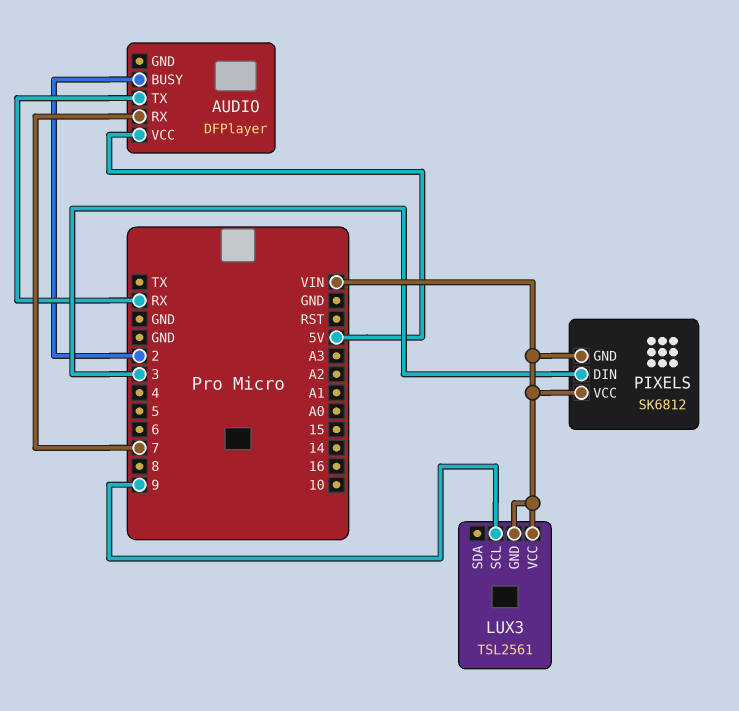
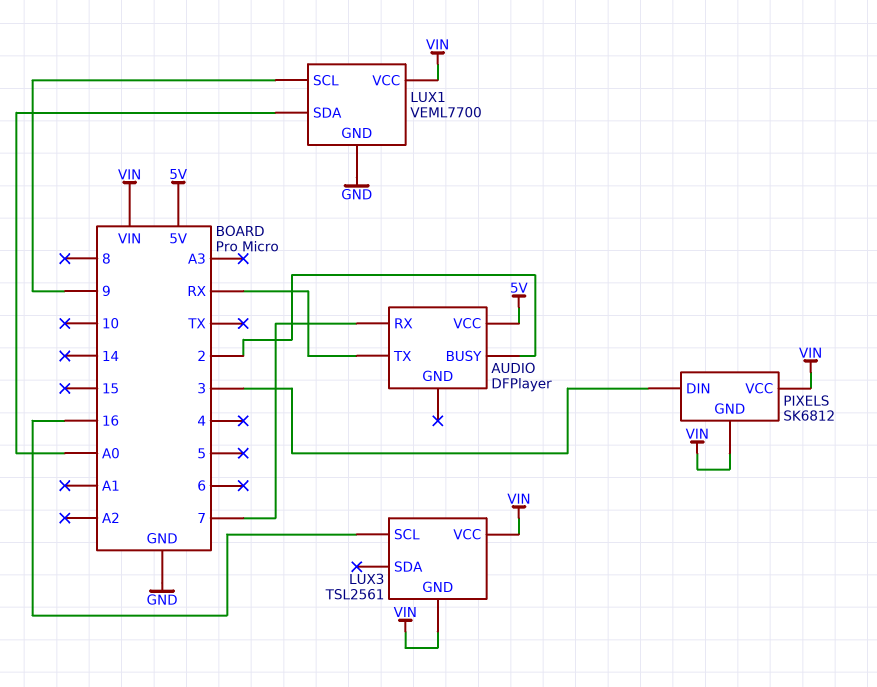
LUX1: none -> VEML7700
LUX1 pin GND: none -> GND
LUX1 pin SCL: none -> 9
LUX1 pin SDA: none -> A0
LUX1 pin VCC: none -> VIN
LUX3 pin SCL: 9 -> 16

